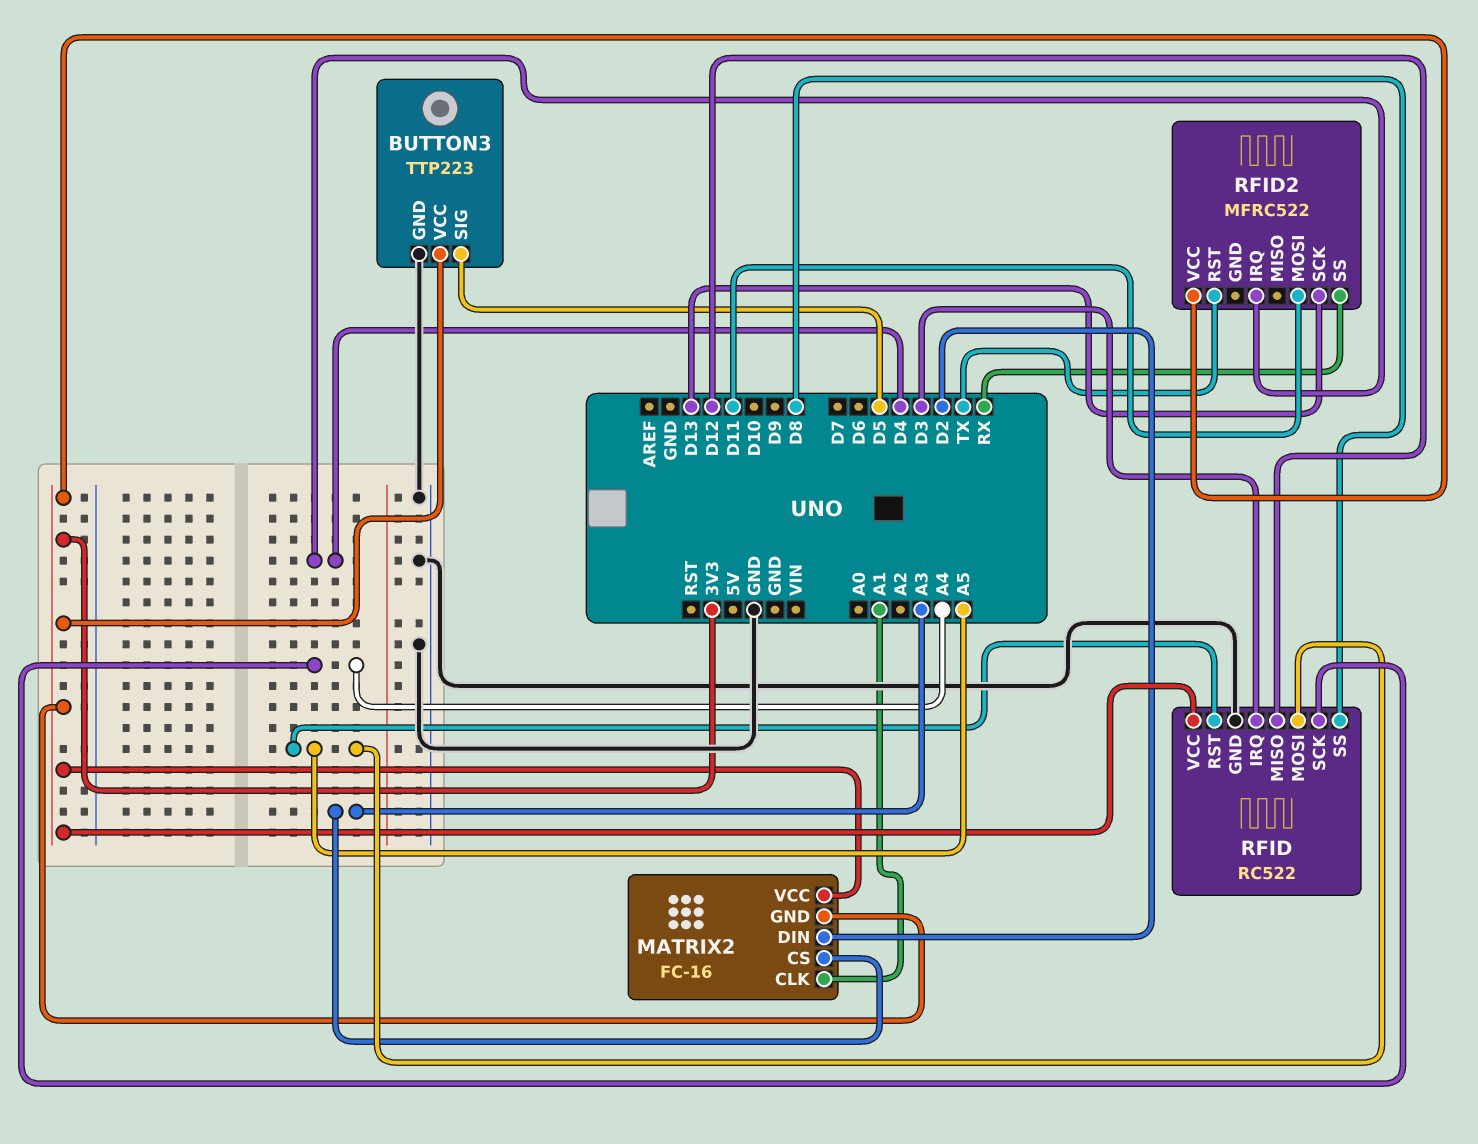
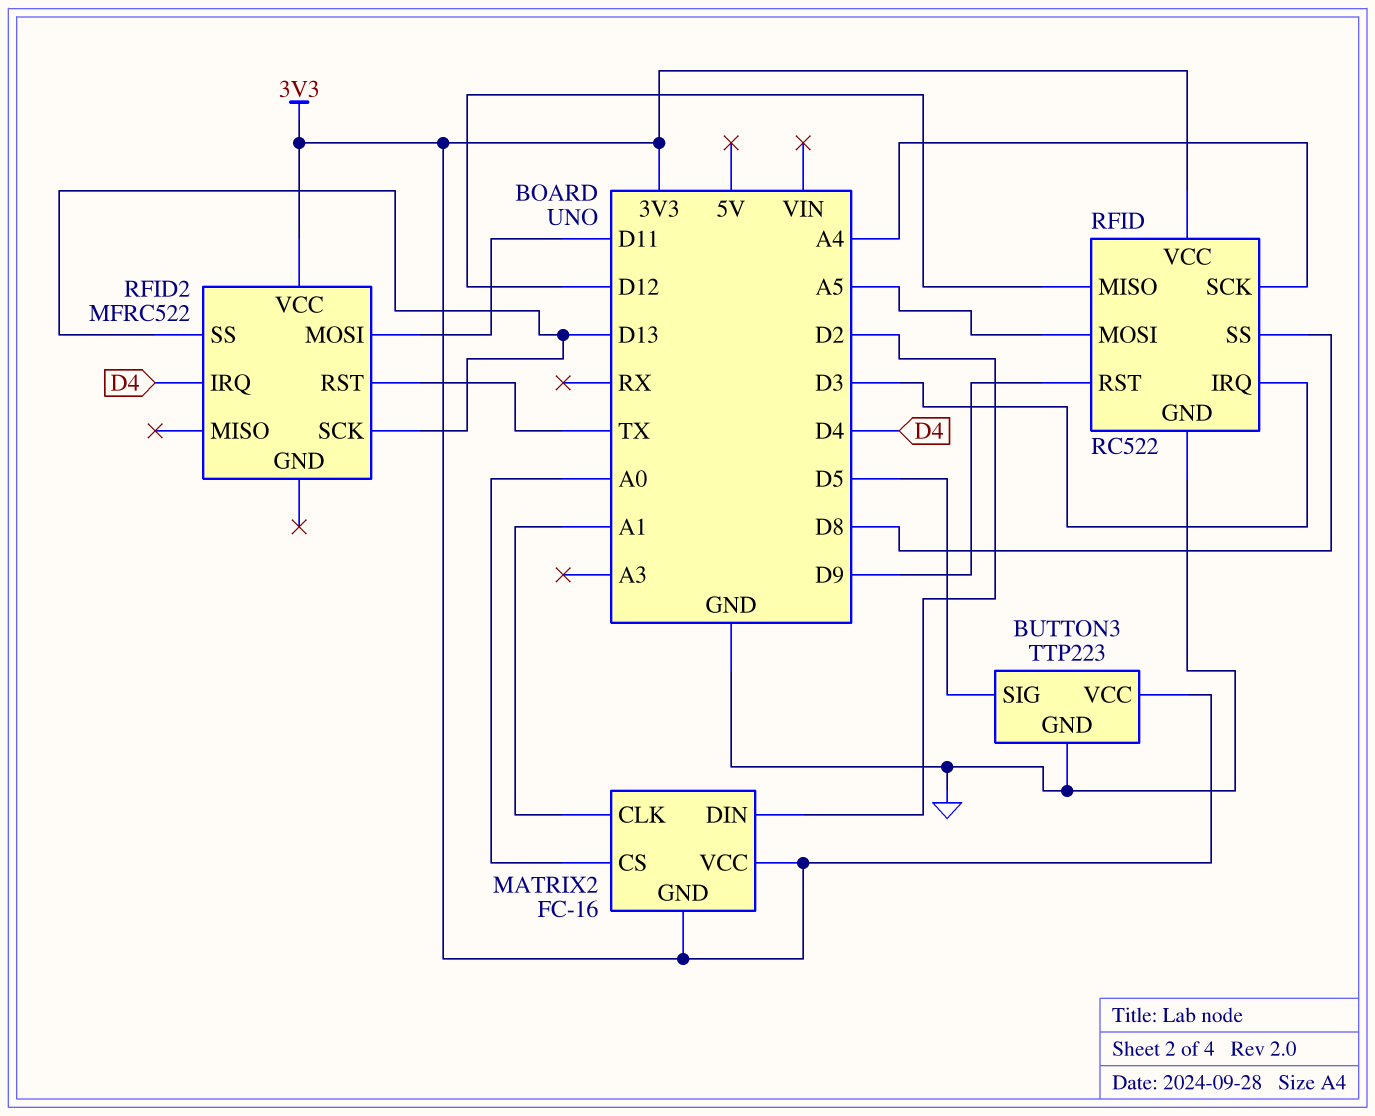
MATRIX2 pin CS: A3 -> A0
RFID pin RST: A5 -> D9
RFID2 pin SS: RX -> D13

